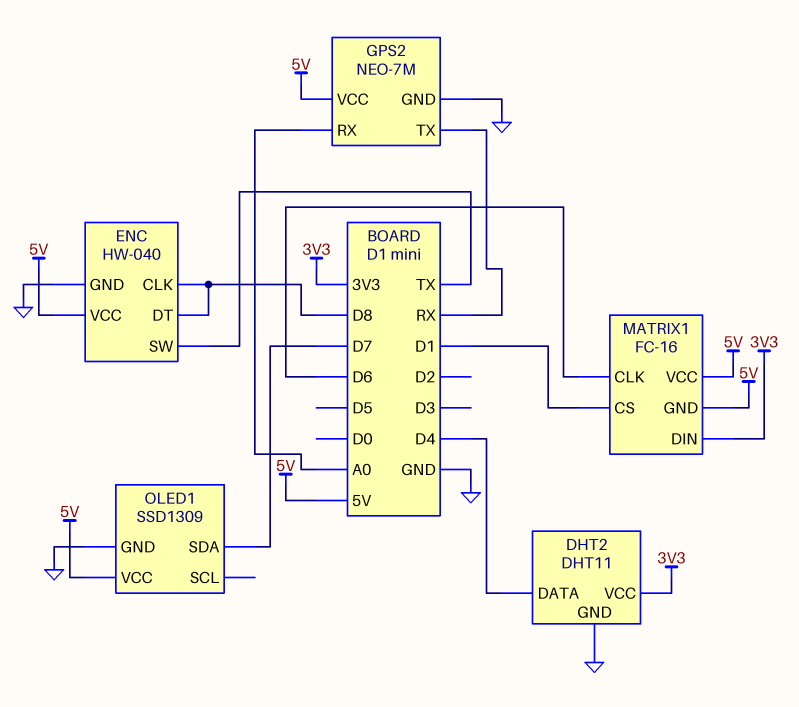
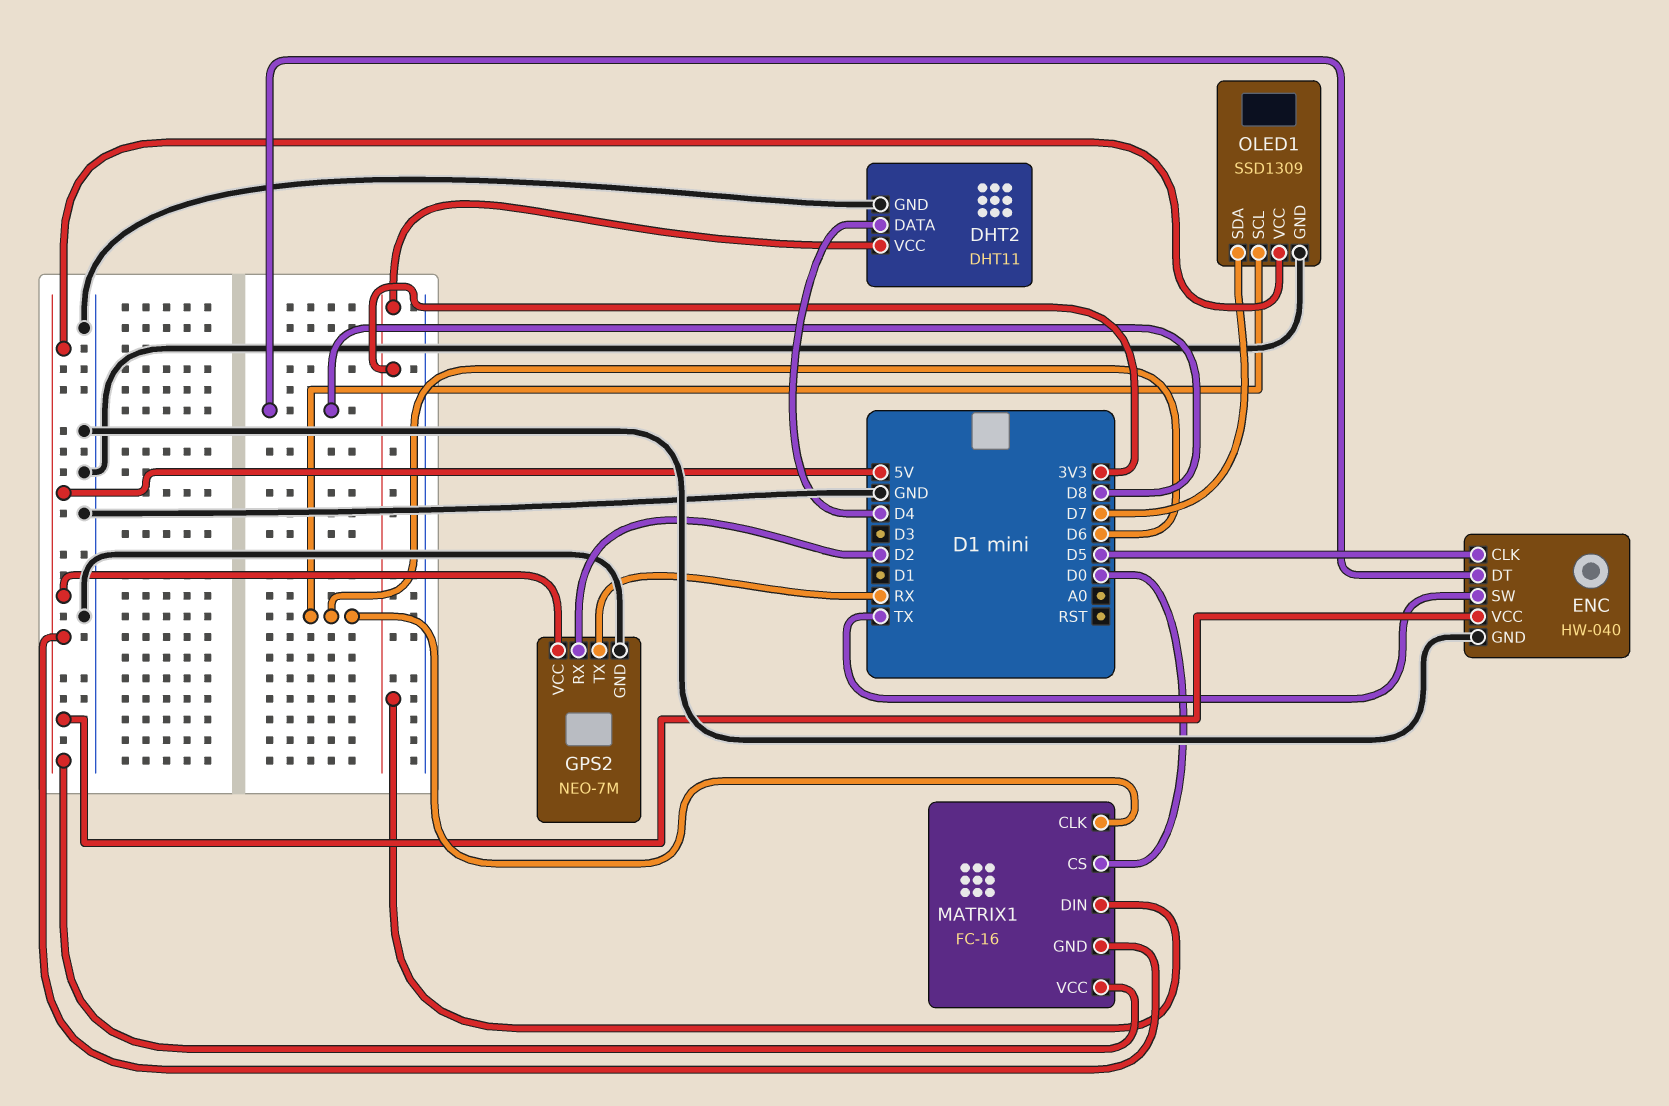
ENC pin CLK: D8 -> D5
GPS2 pin RX: A0 -> D2
MATRIX1 pin CS: D1 -> D0
OLED1 pin SCL: none -> D6

